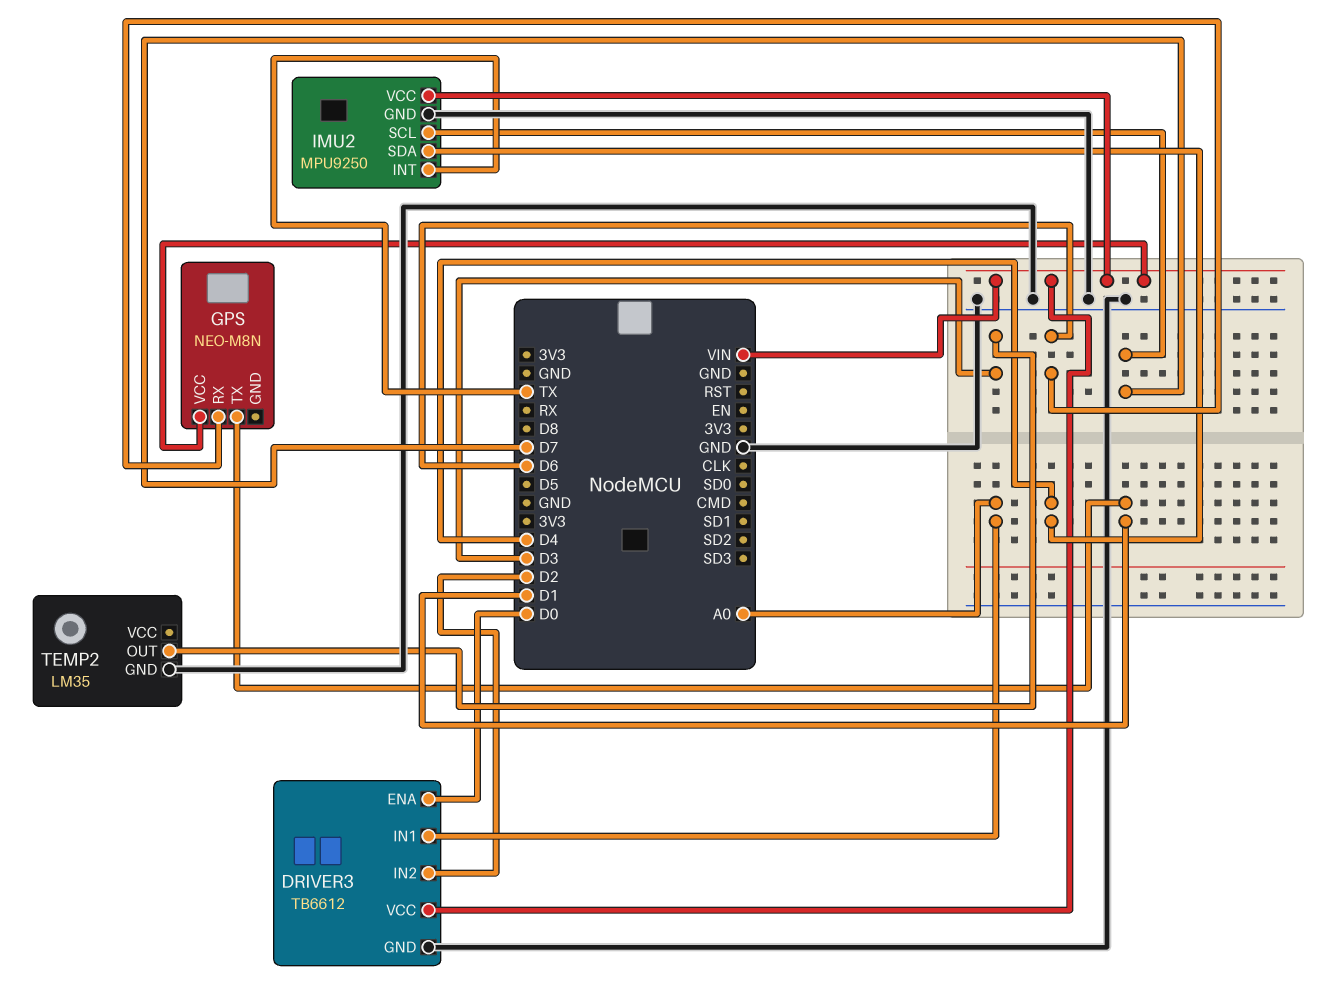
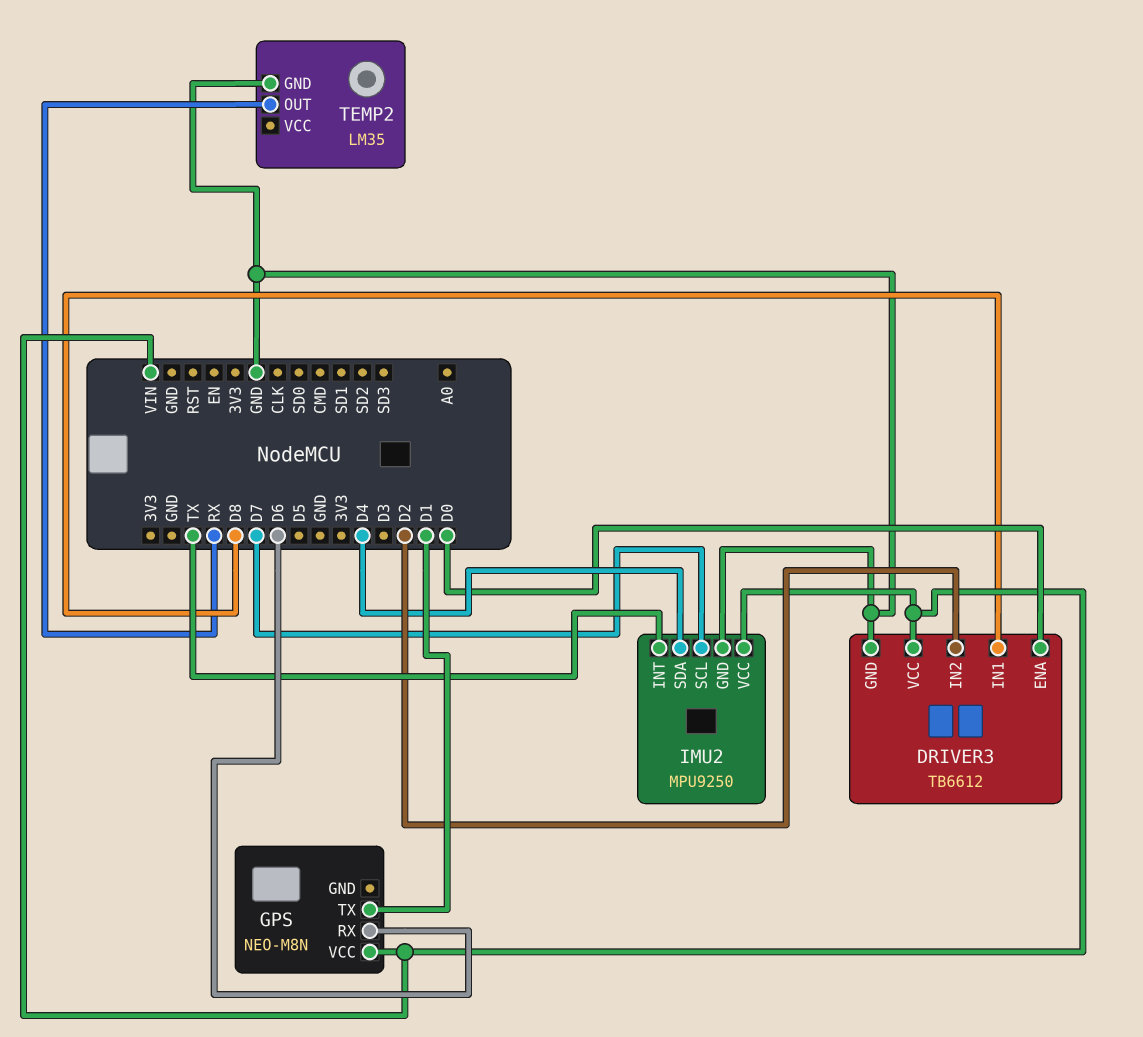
DRIVER3 pin IN1: A0 -> D8
TEMP2 pin OUT: D3 -> RX

